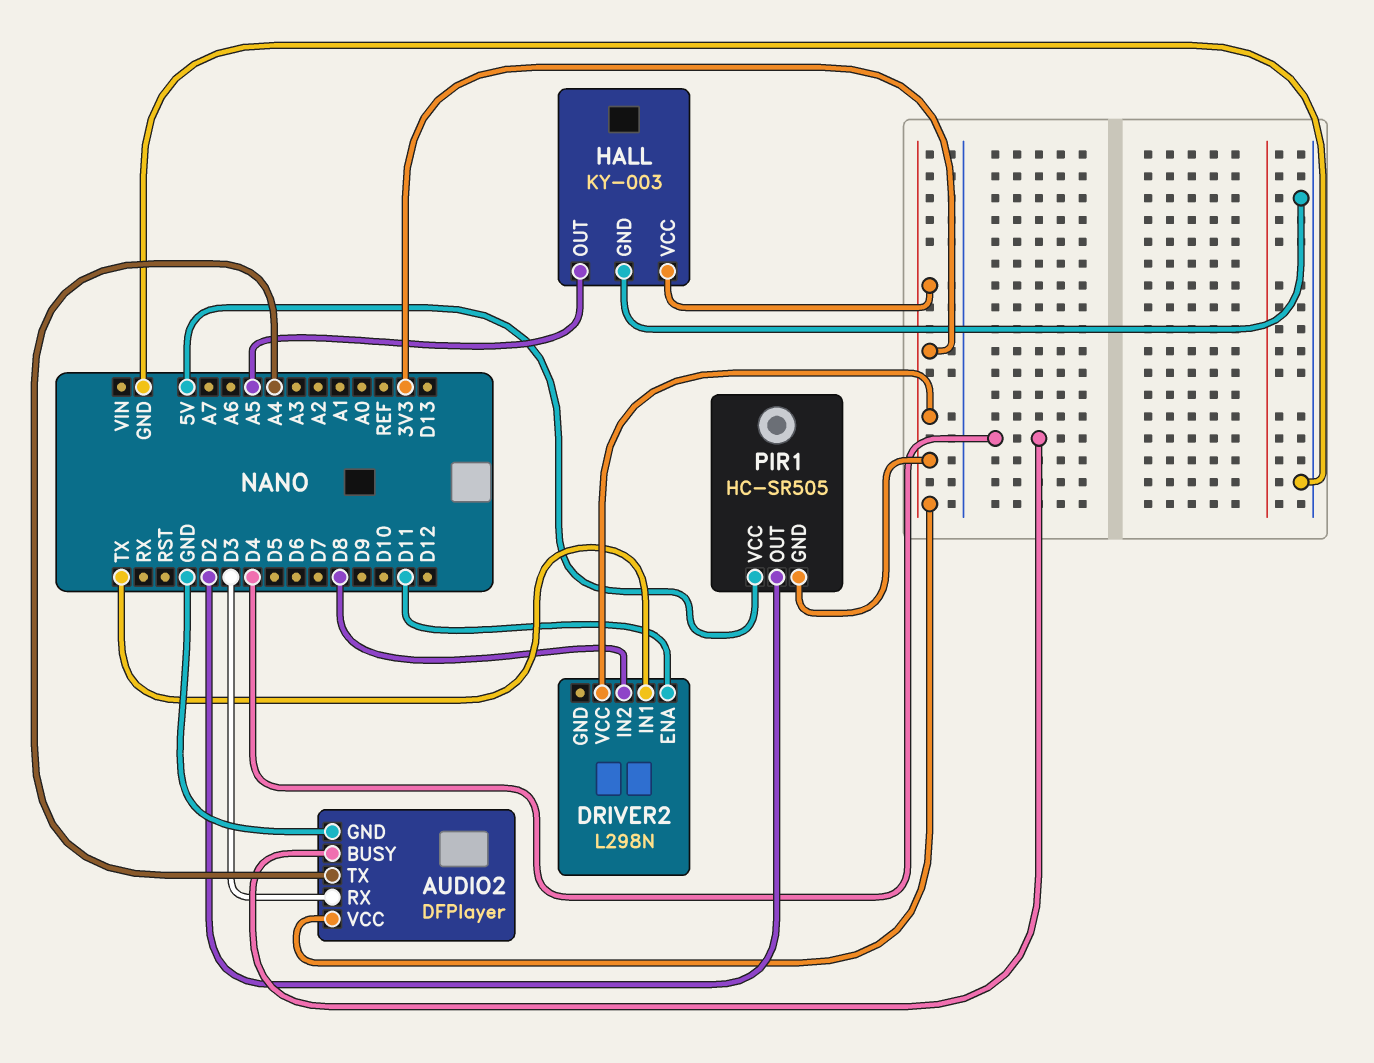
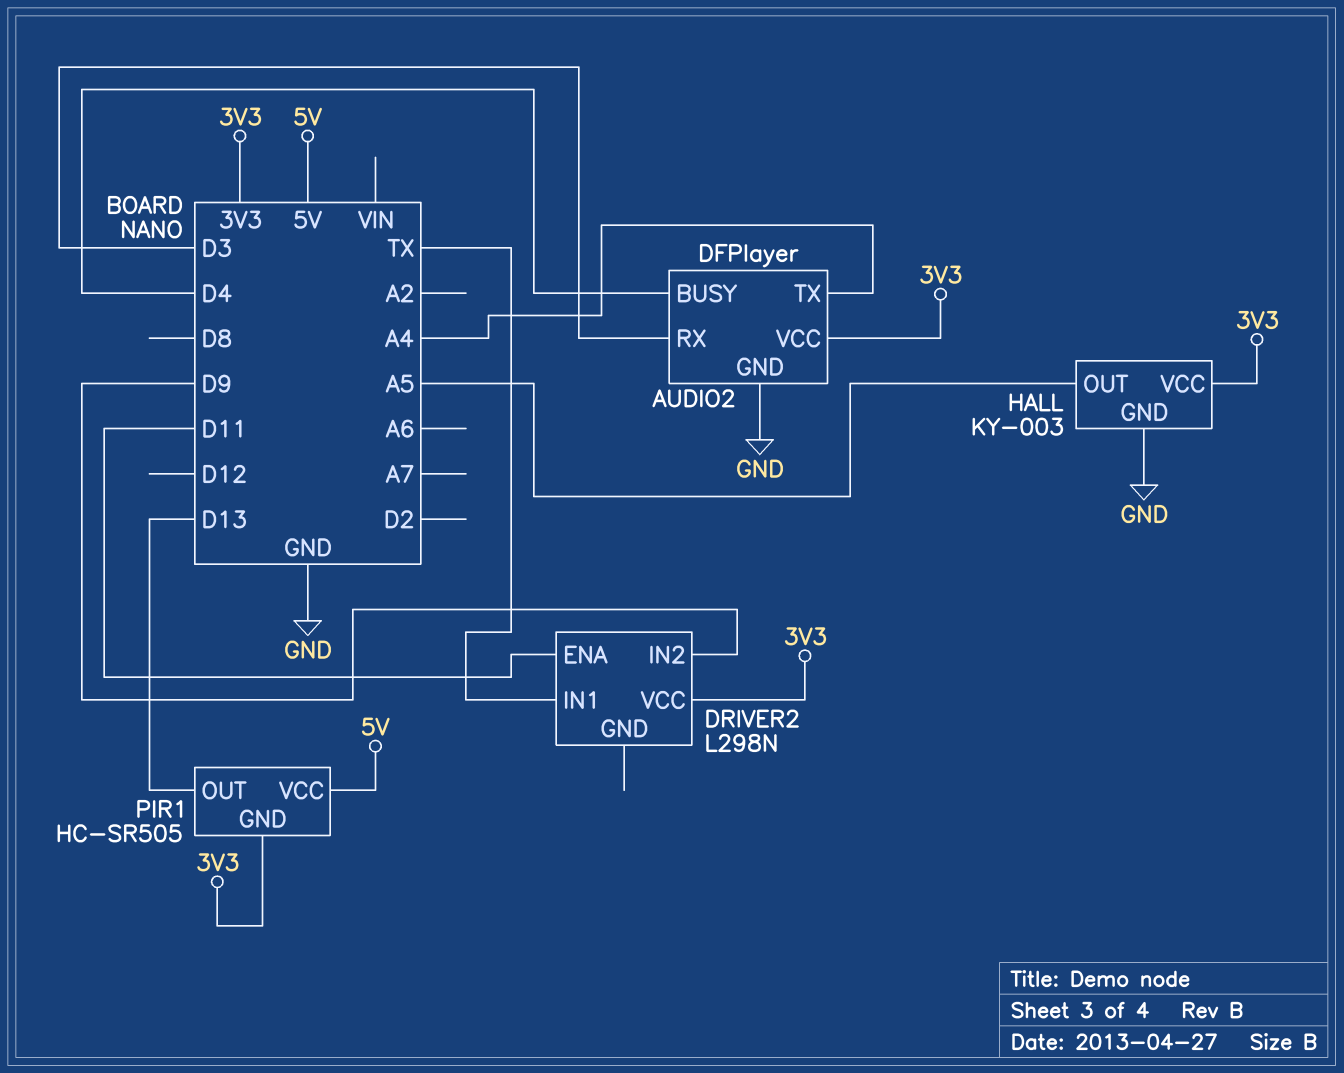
DRIVER2 pin IN2: D8 -> D9
PIR1 pin OUT: D2 -> D13

